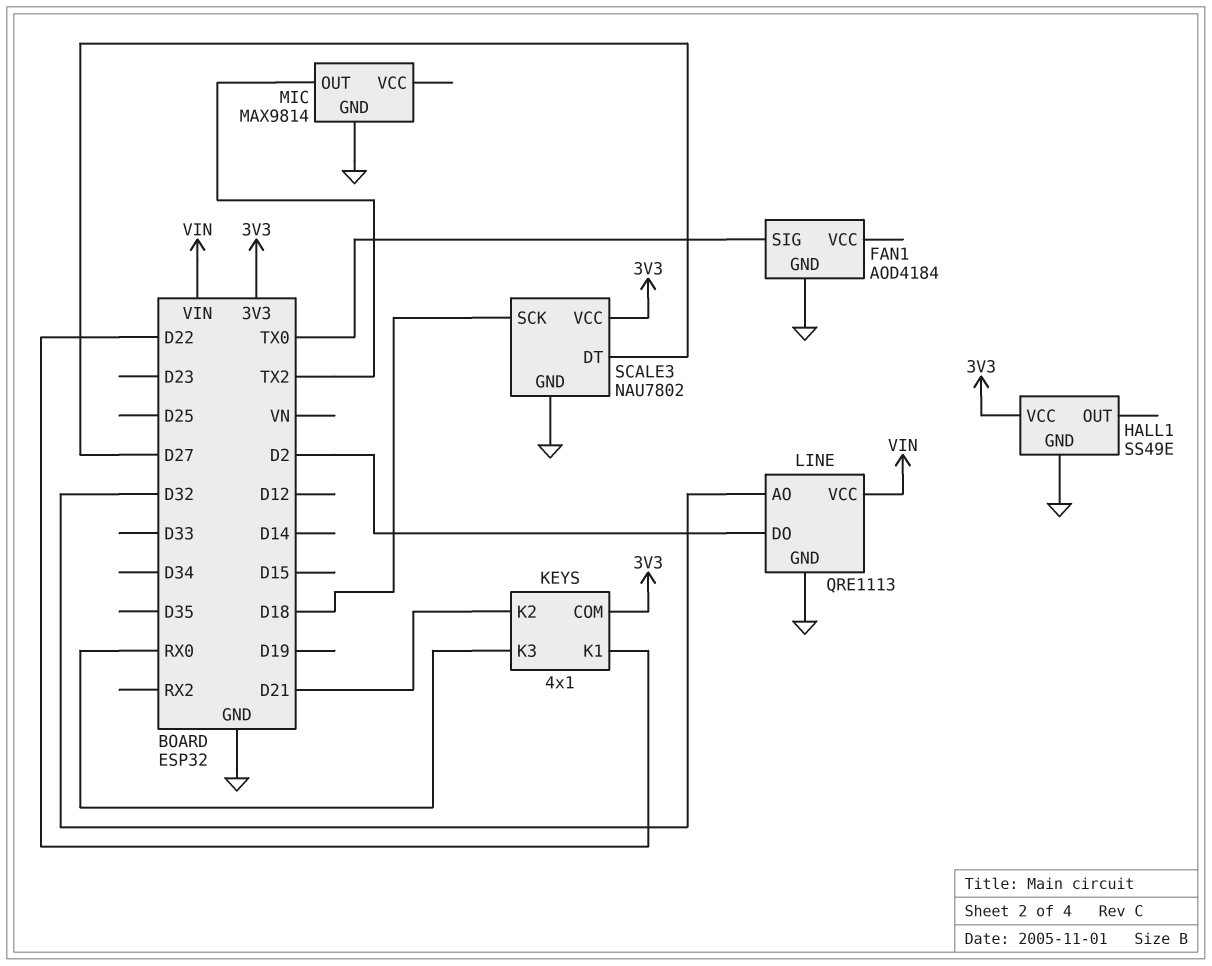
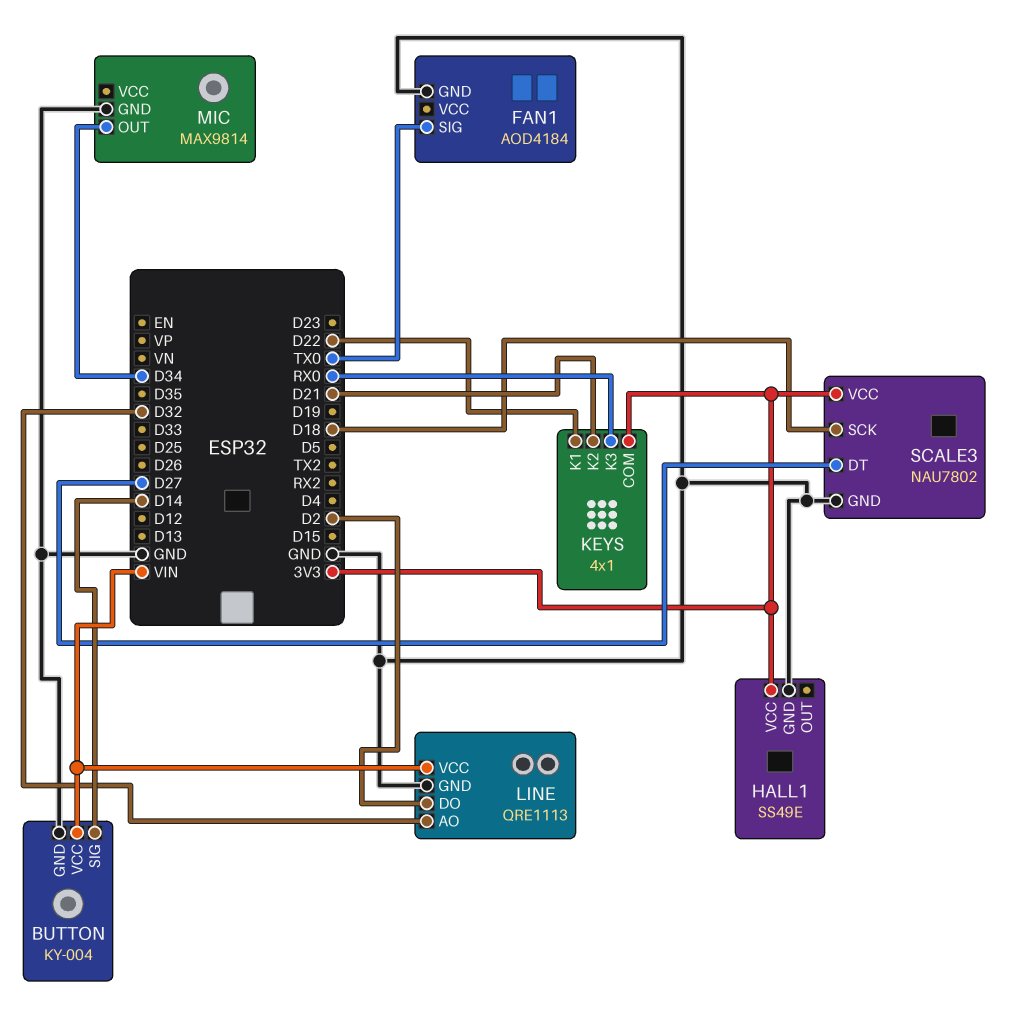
BUTTON: none -> KY-004
BUTTON pin GND: none -> GND
BUTTON pin SIG: none -> D14
BUTTON pin VCC: none -> VIN
MIC pin OUT: TX2 -> D34

